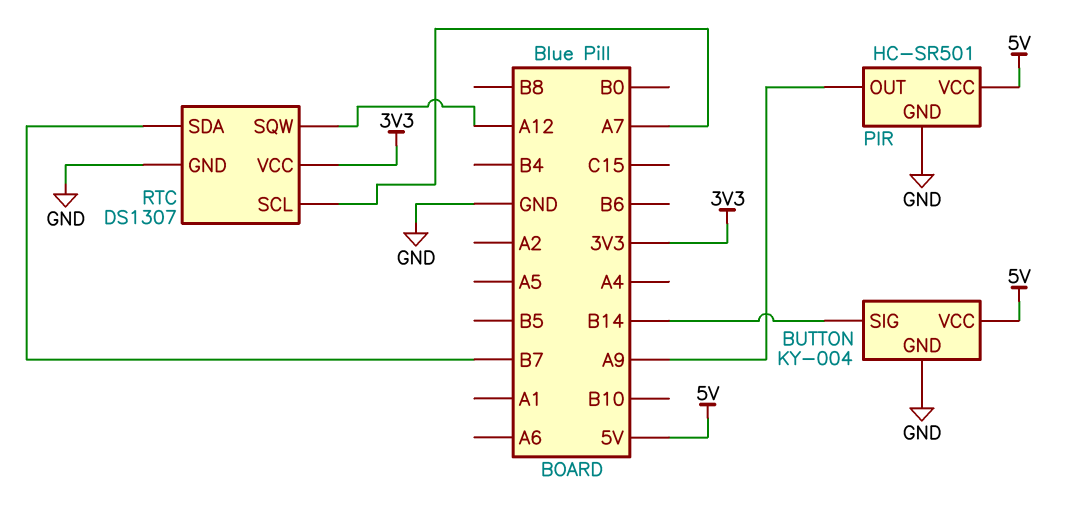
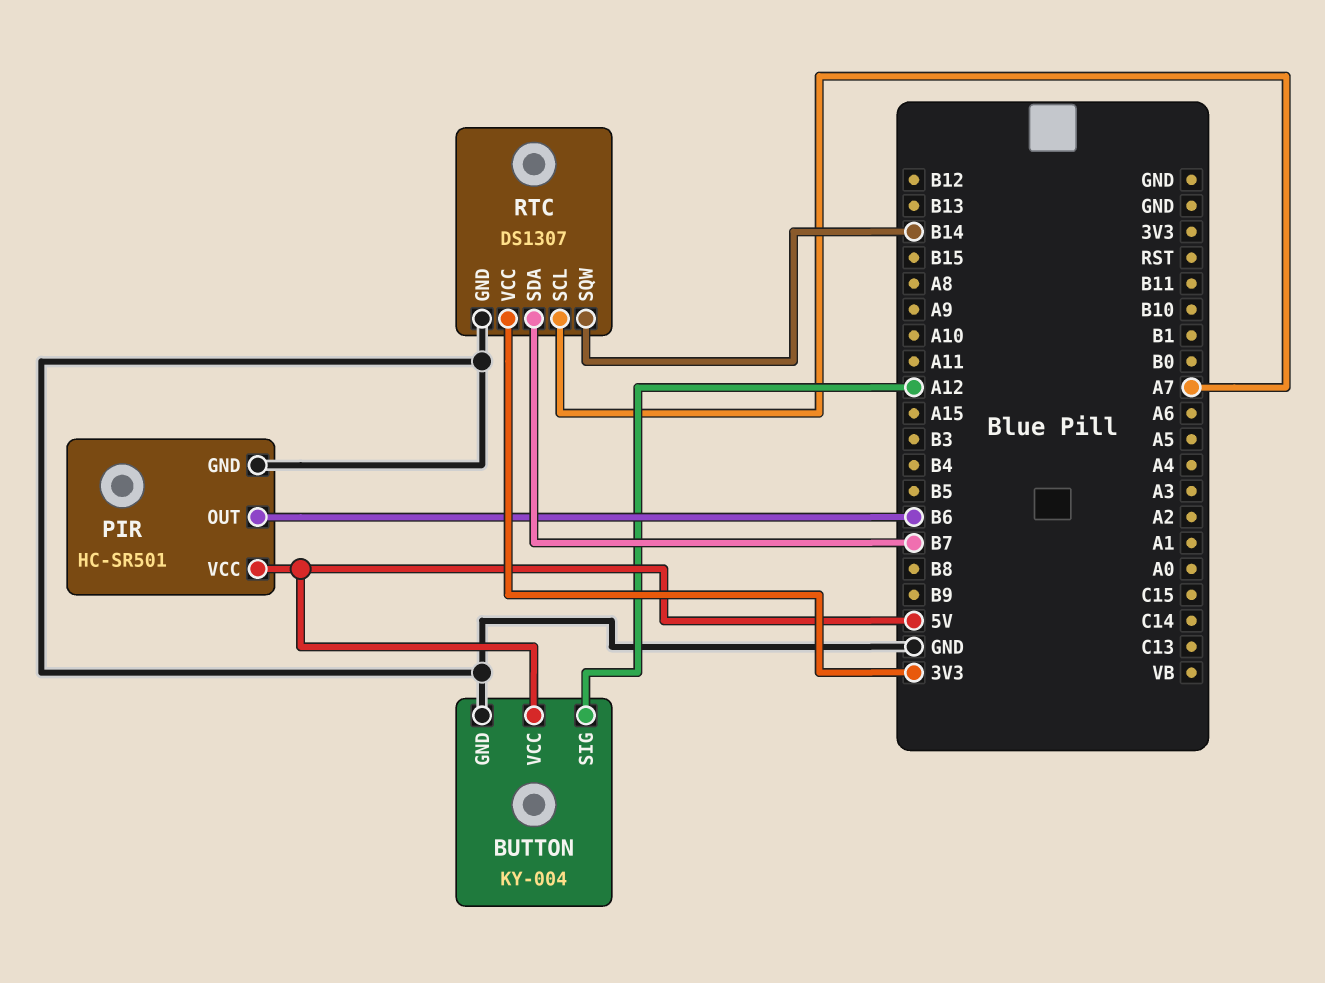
BUTTON pin SIG: B14 -> A12
PIR pin OUT: A9 -> B6
RTC pin SQW: A12 -> B14

